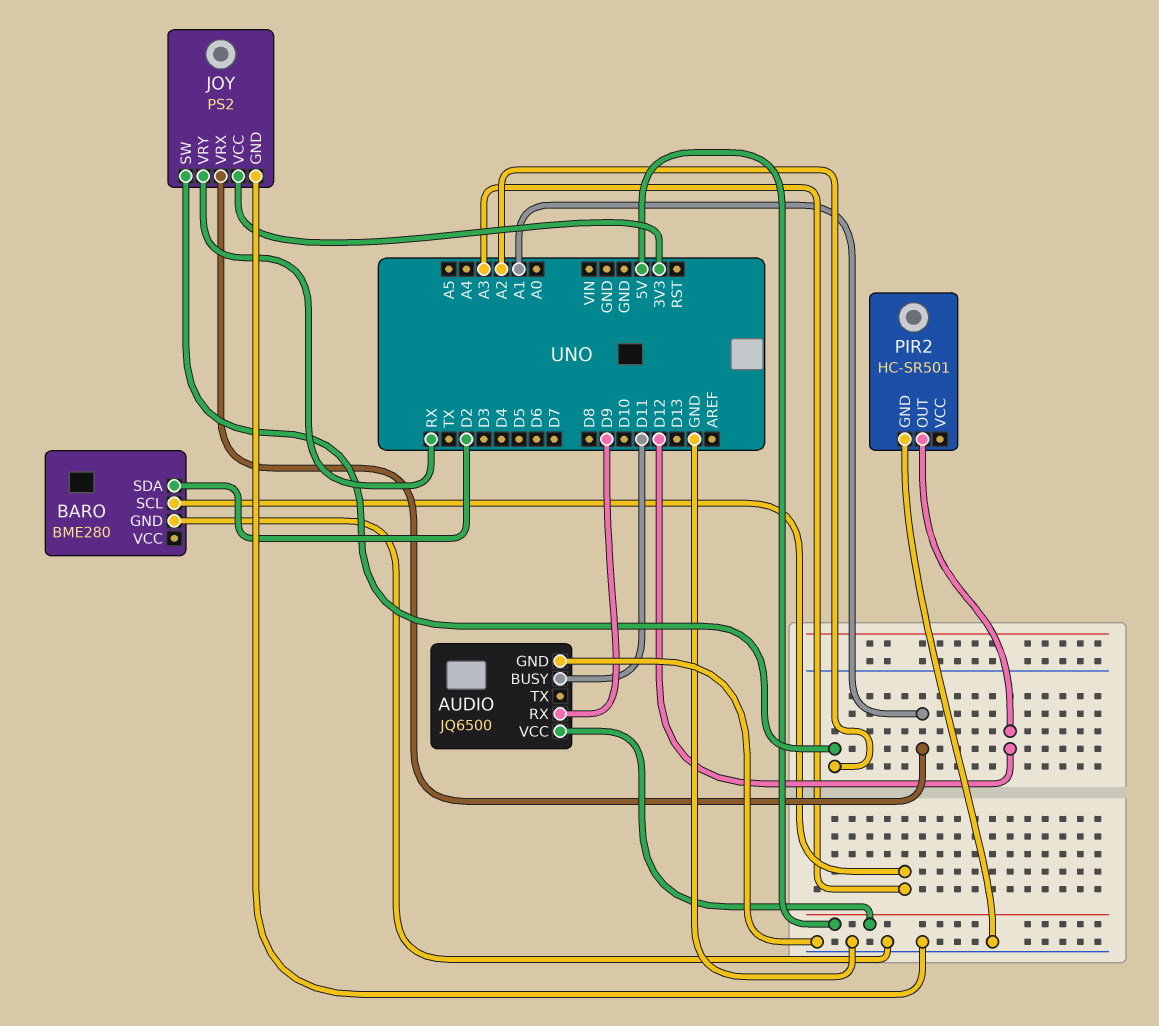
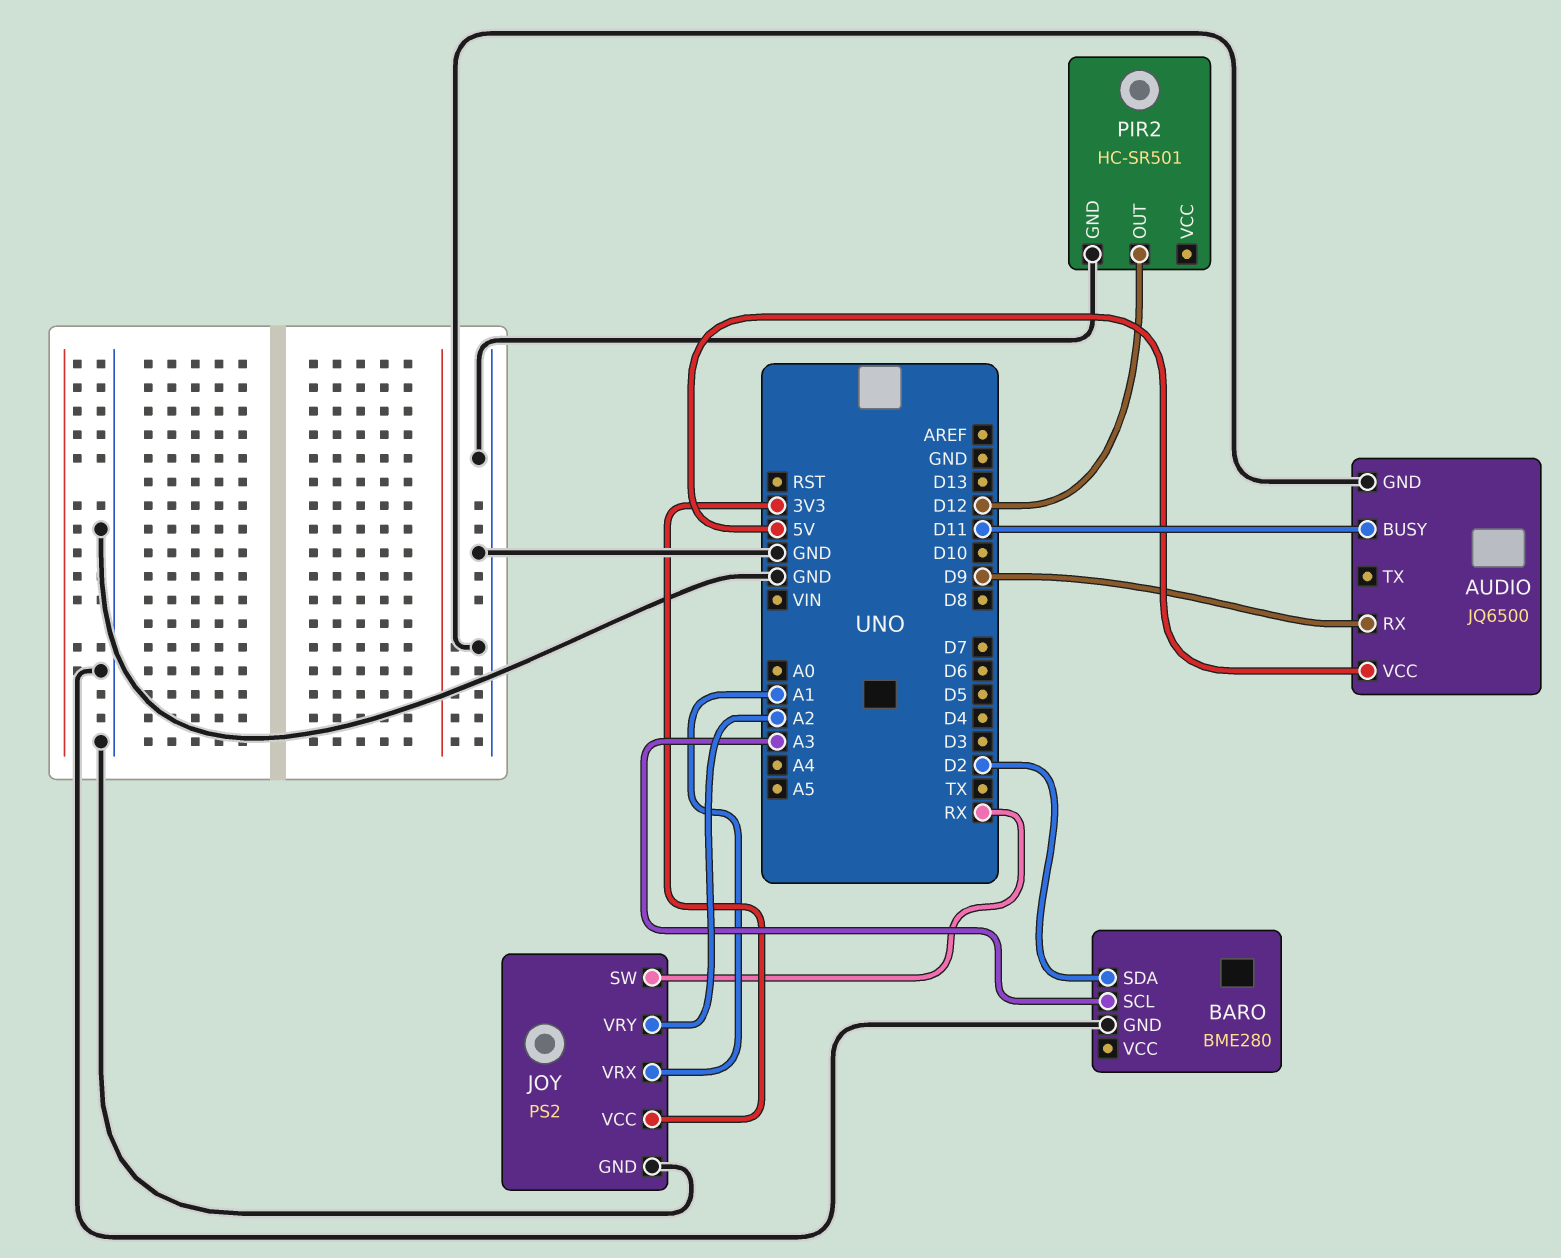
JOY pin SW: A2 -> RX
JOY pin VRY: RX -> A2

